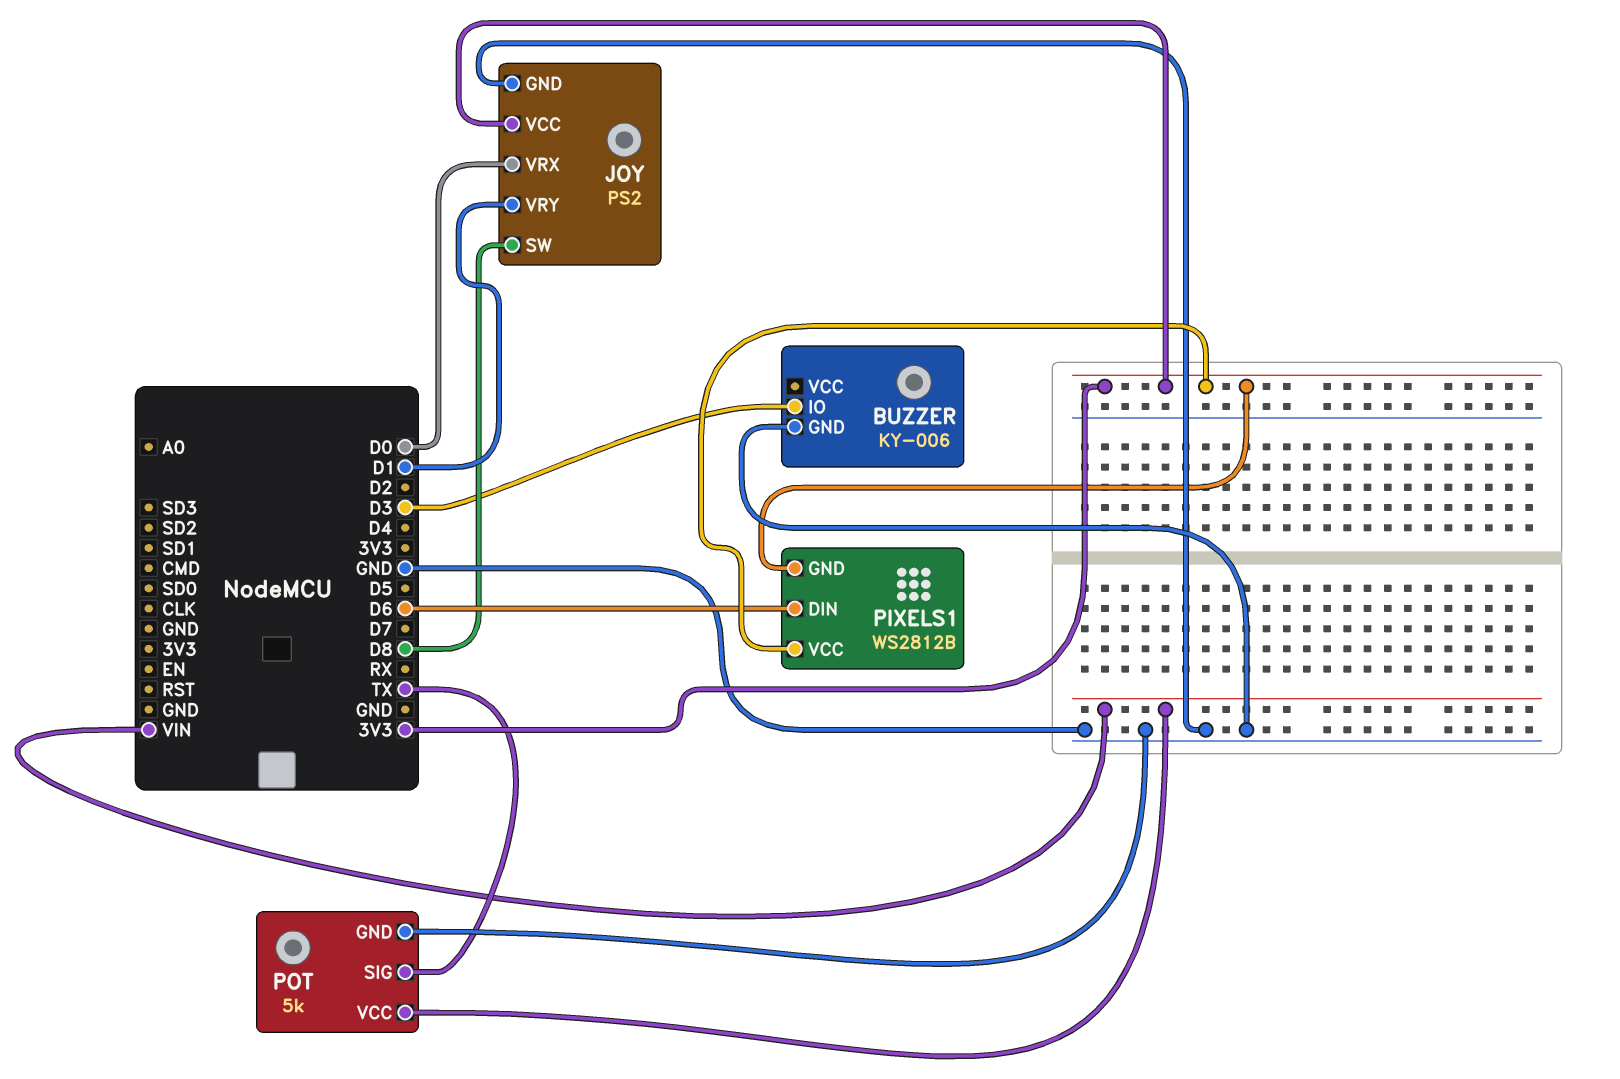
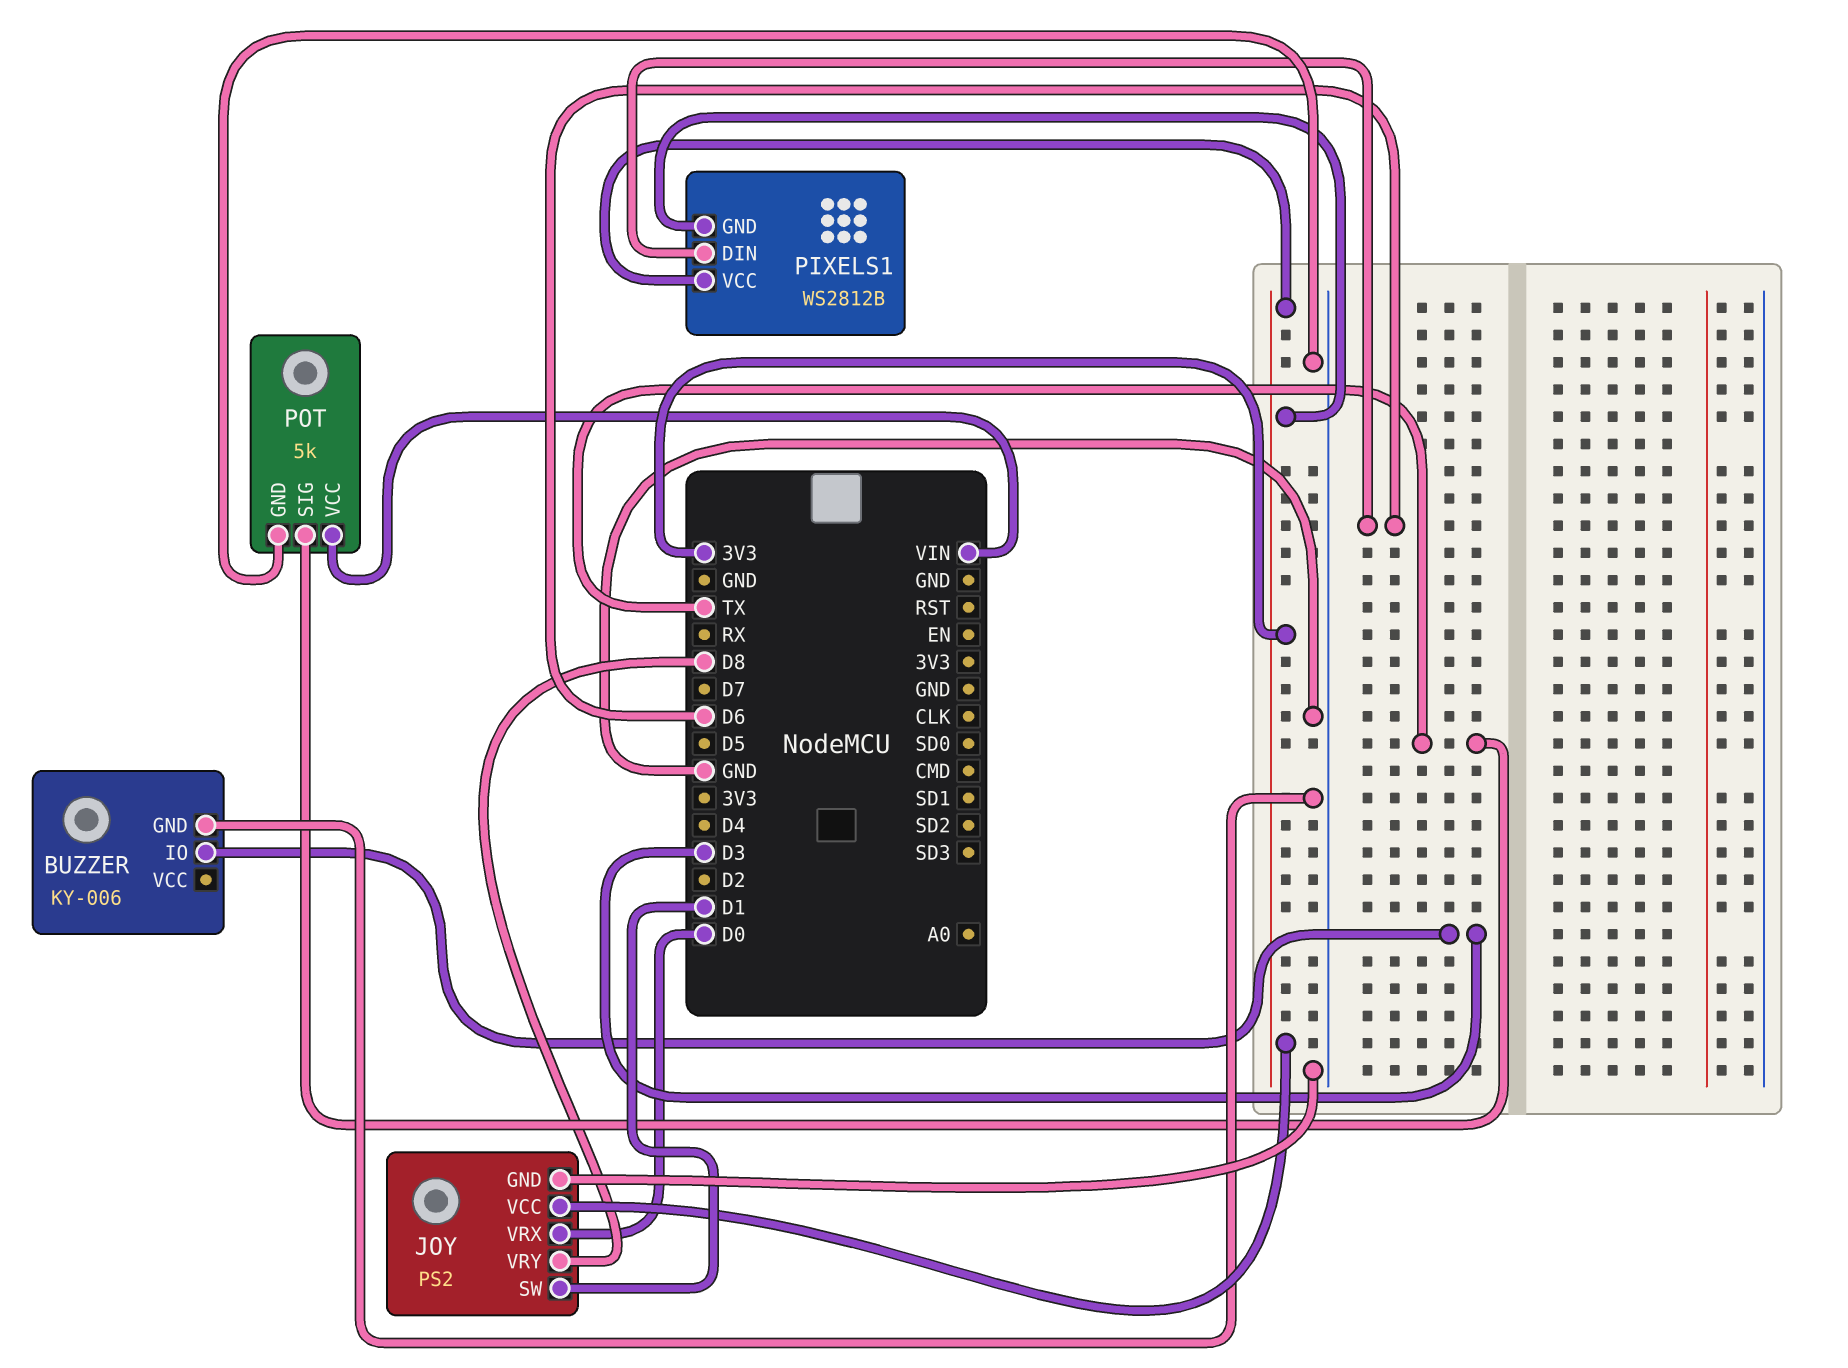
JOY pin SW: D8 -> D1
JOY pin VRY: D1 -> D8

